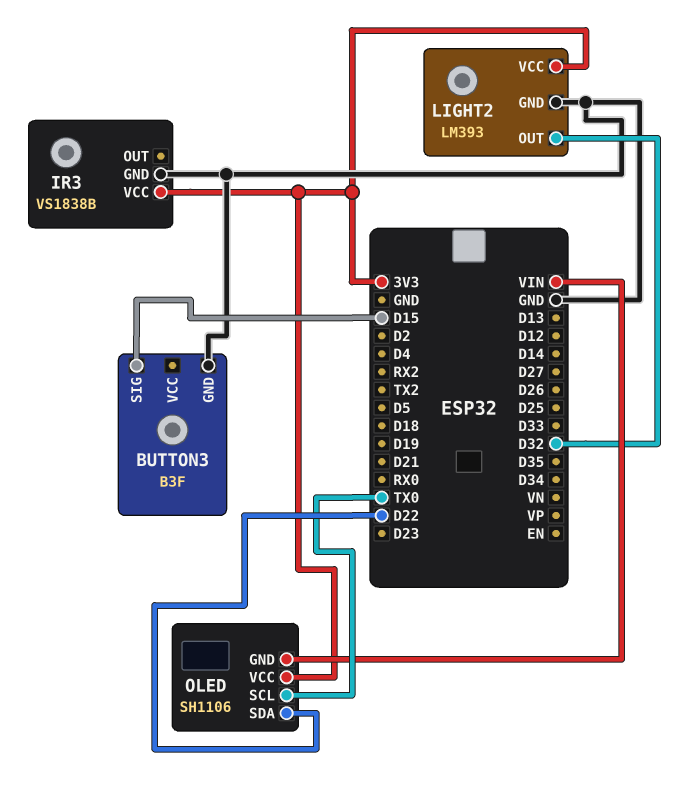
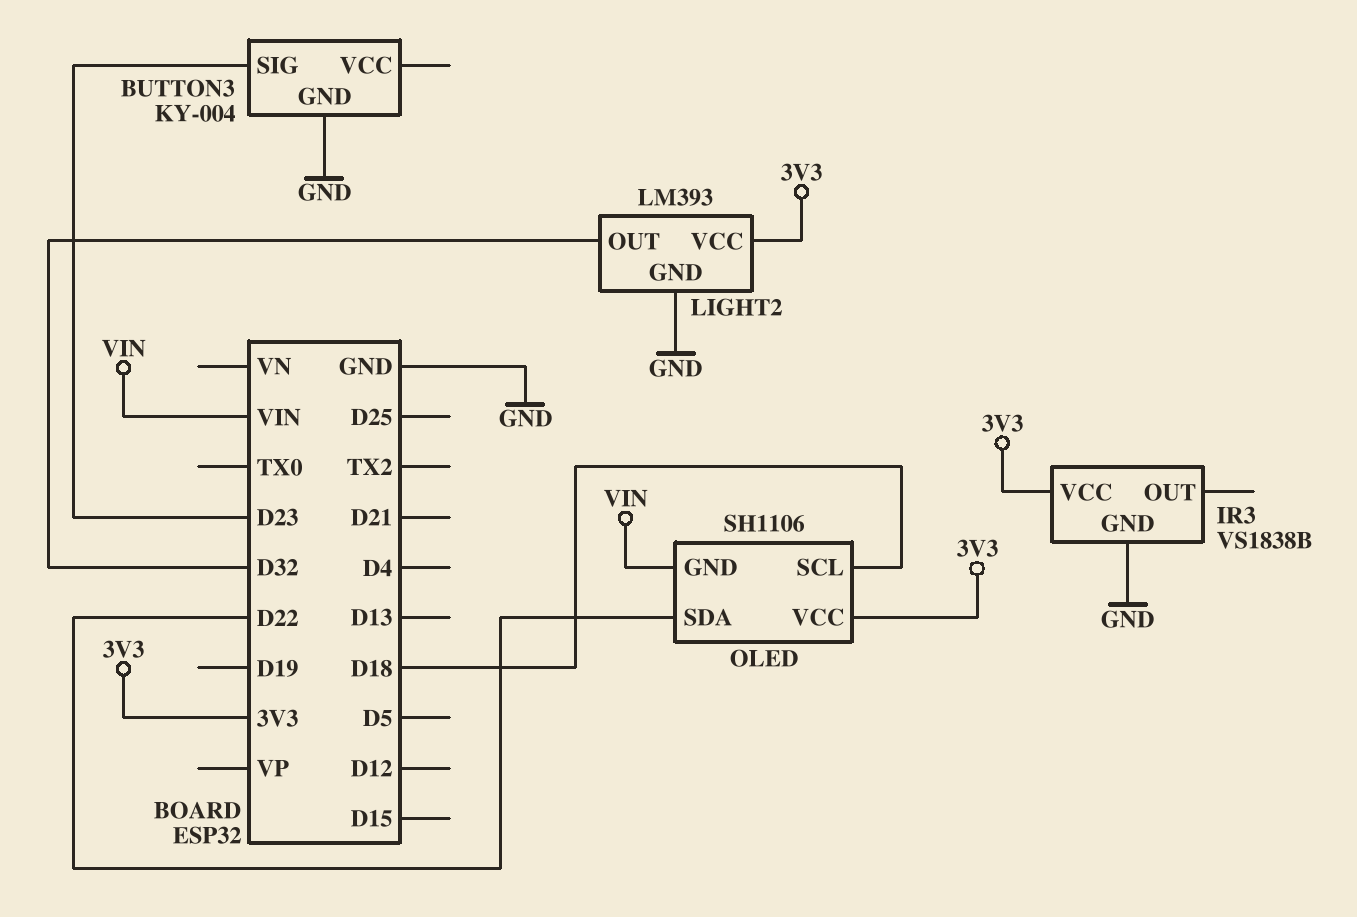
BUTTON3: B3F -> KY-004
BUTTON3 pin SIG: D15 -> D23
OLED pin SCL: TX0 -> D18

